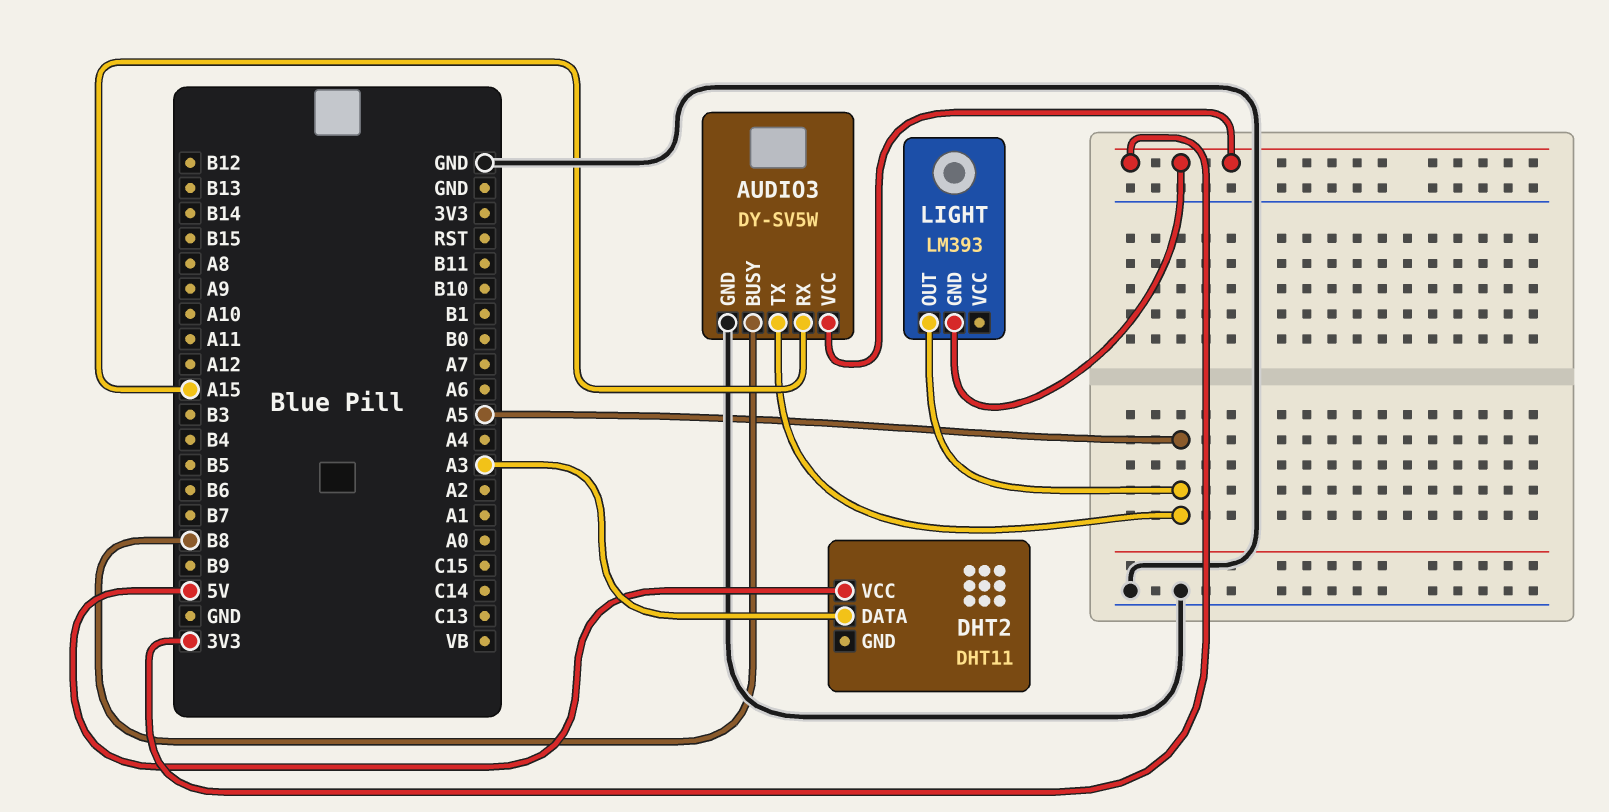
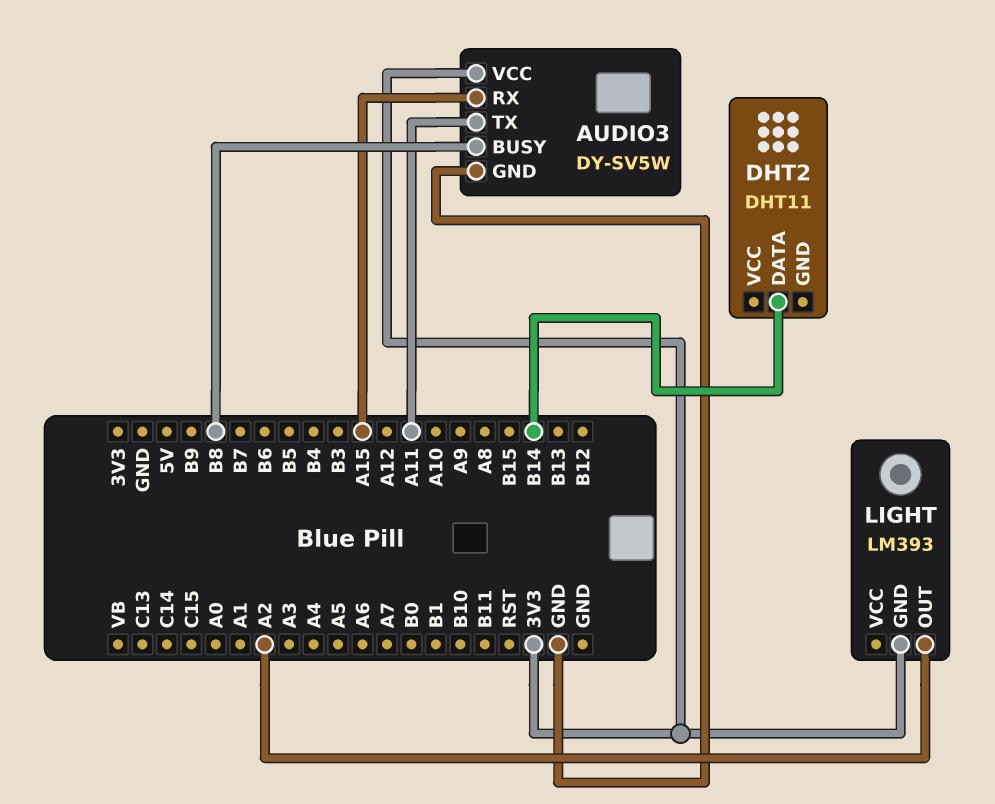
AUDIO3 pin TX: A5 -> A11
DHT2 pin DATA: A3 -> B14
DHT2 pin VCC: 5V -> none
LIGHT pin OUT: A5 -> A2

